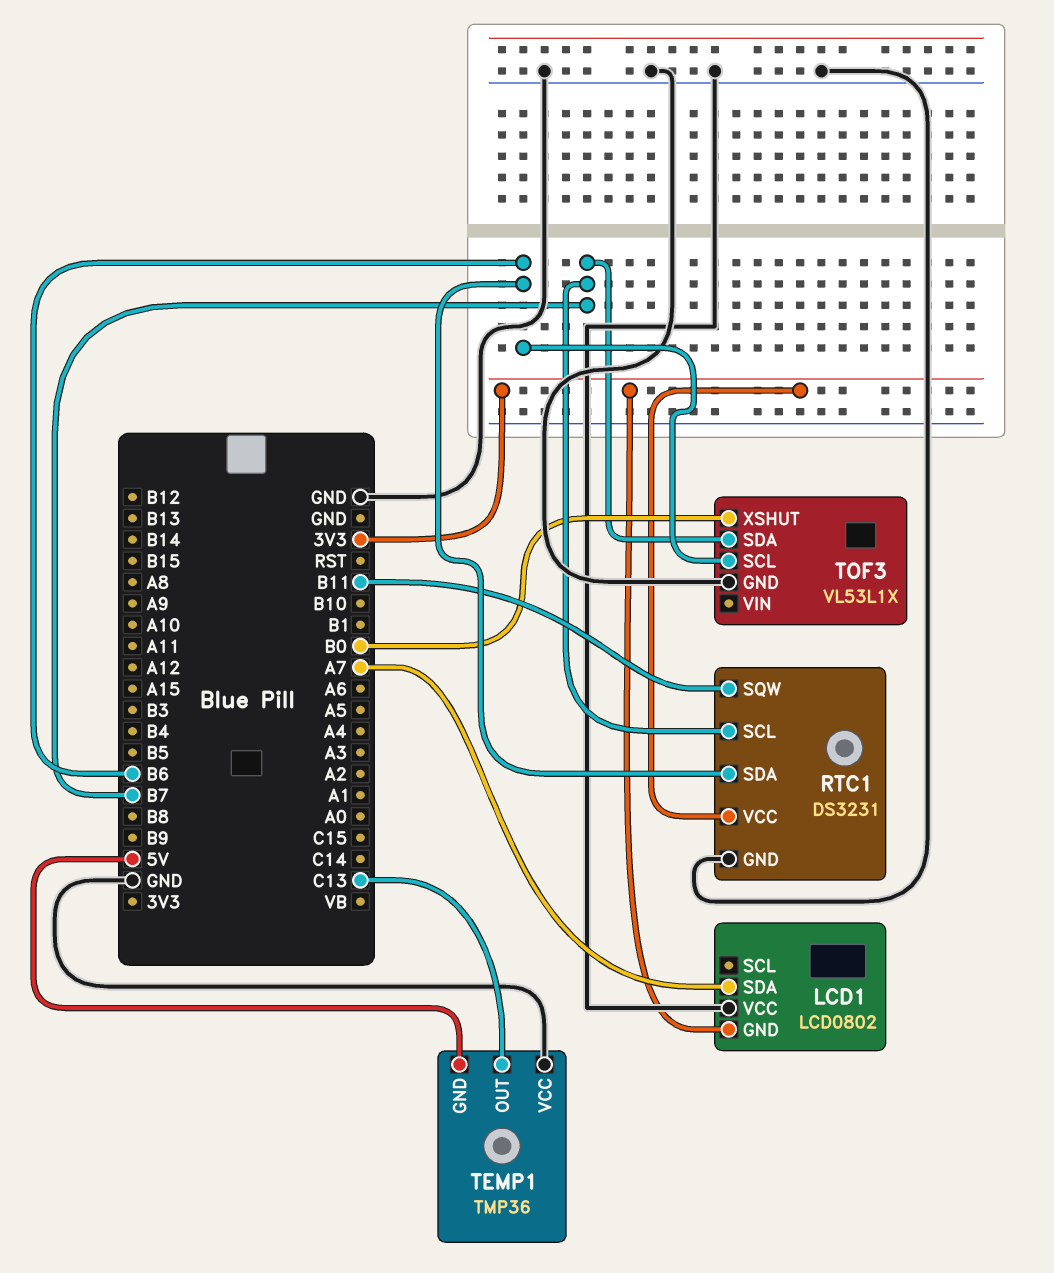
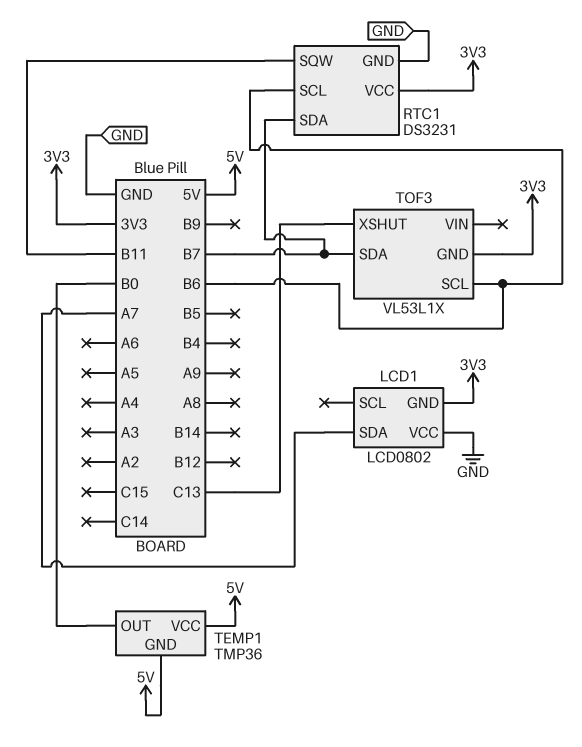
RTC1 pin SCL: B7 -> B6
RTC1 pin SDA: B6 -> B7
TEMP1 pin OUT: C13 -> B0
TEMP1 pin VCC: GND -> 5V
TOF3 pin GND: GND -> 3V3
TOF3 pin XSHUT: B0 -> C13

